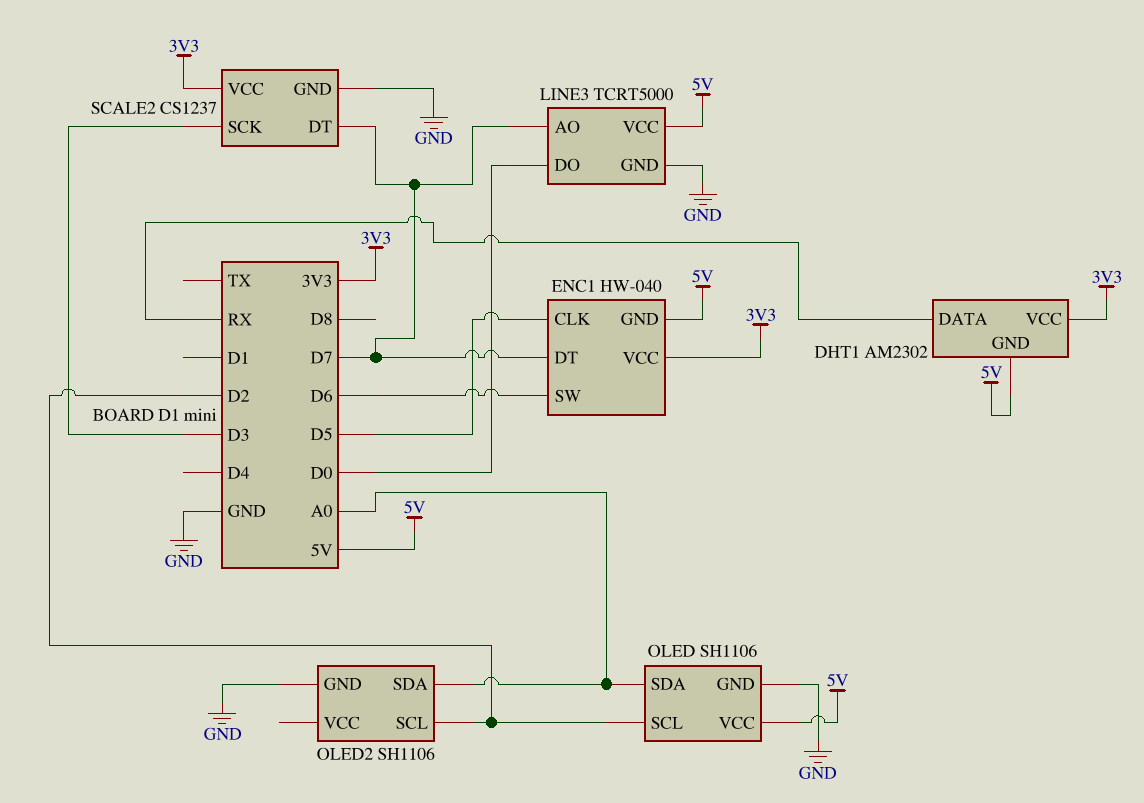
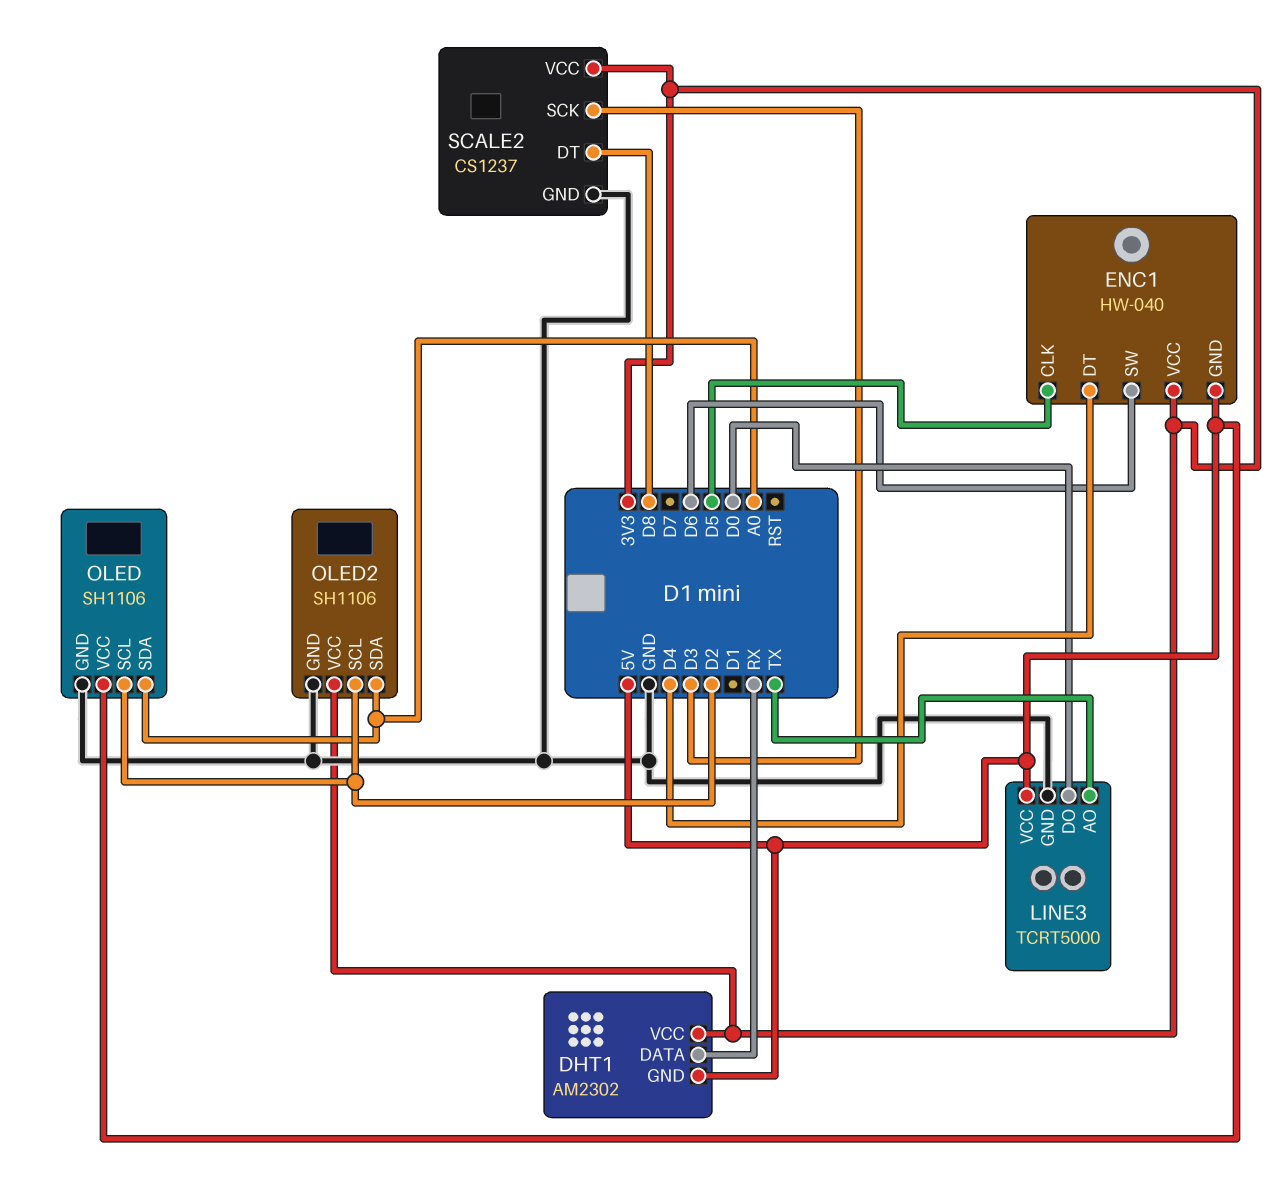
ENC1 pin DT: D7 -> D4
LINE3 pin AO: D7 -> TX
OLED2 pin VCC: none -> 3V3
SCALE2 pin DT: D7 -> D8

